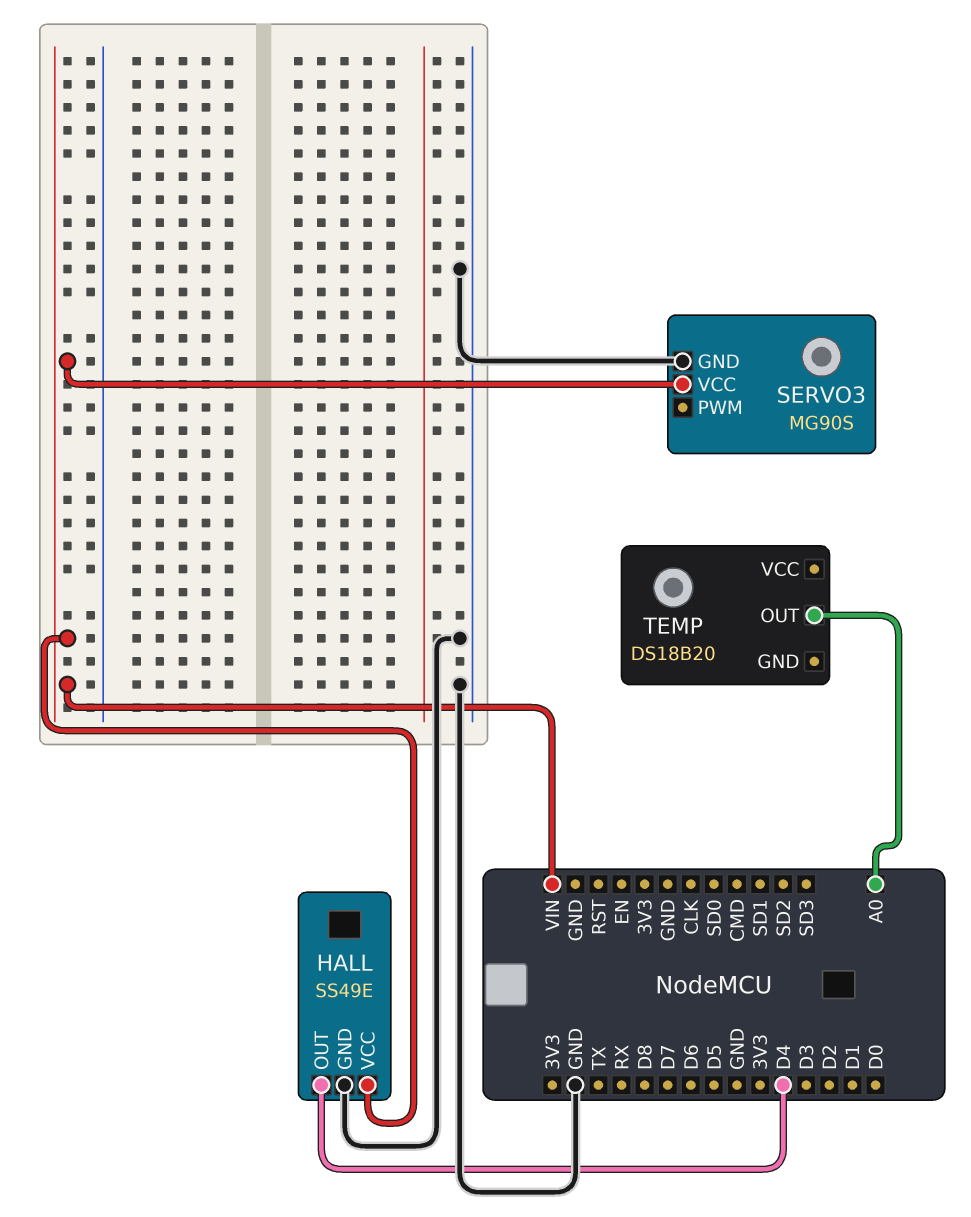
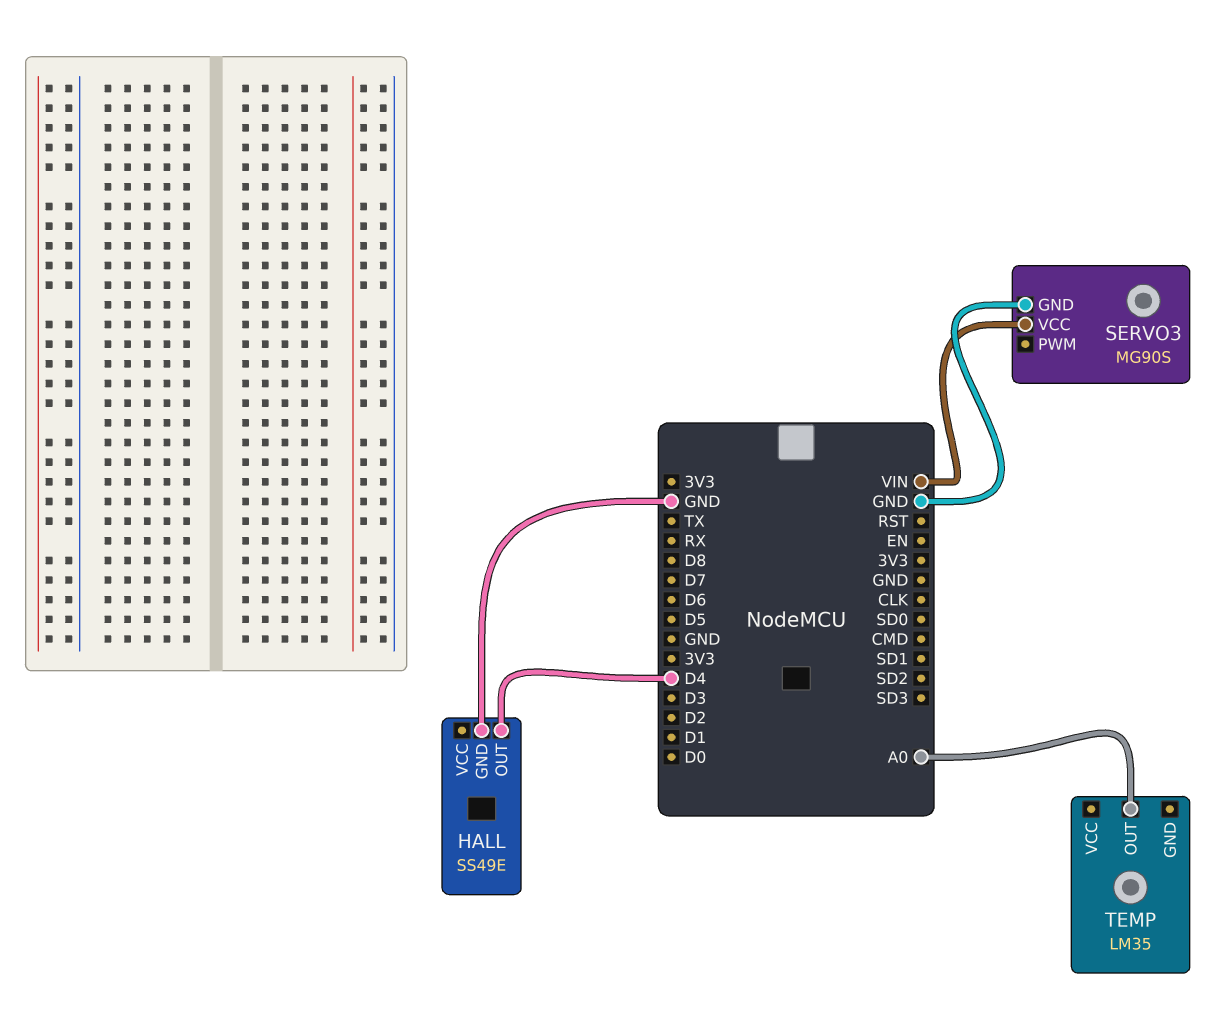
HALL pin VCC: VIN -> none
TEMP: DS18B20 -> LM35

